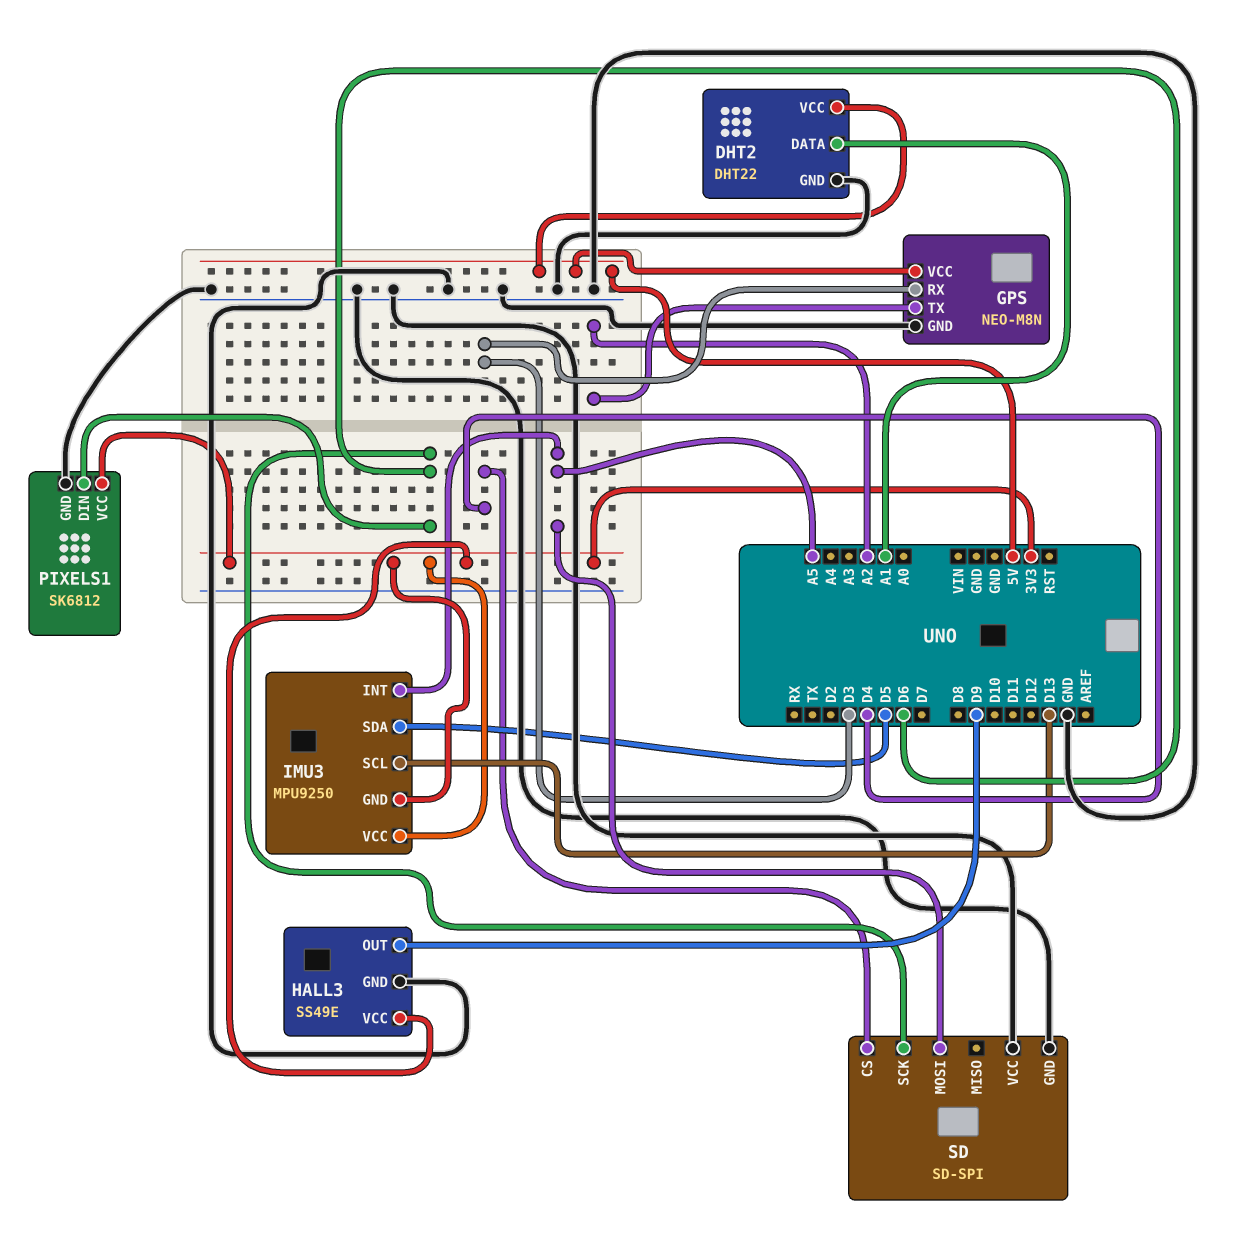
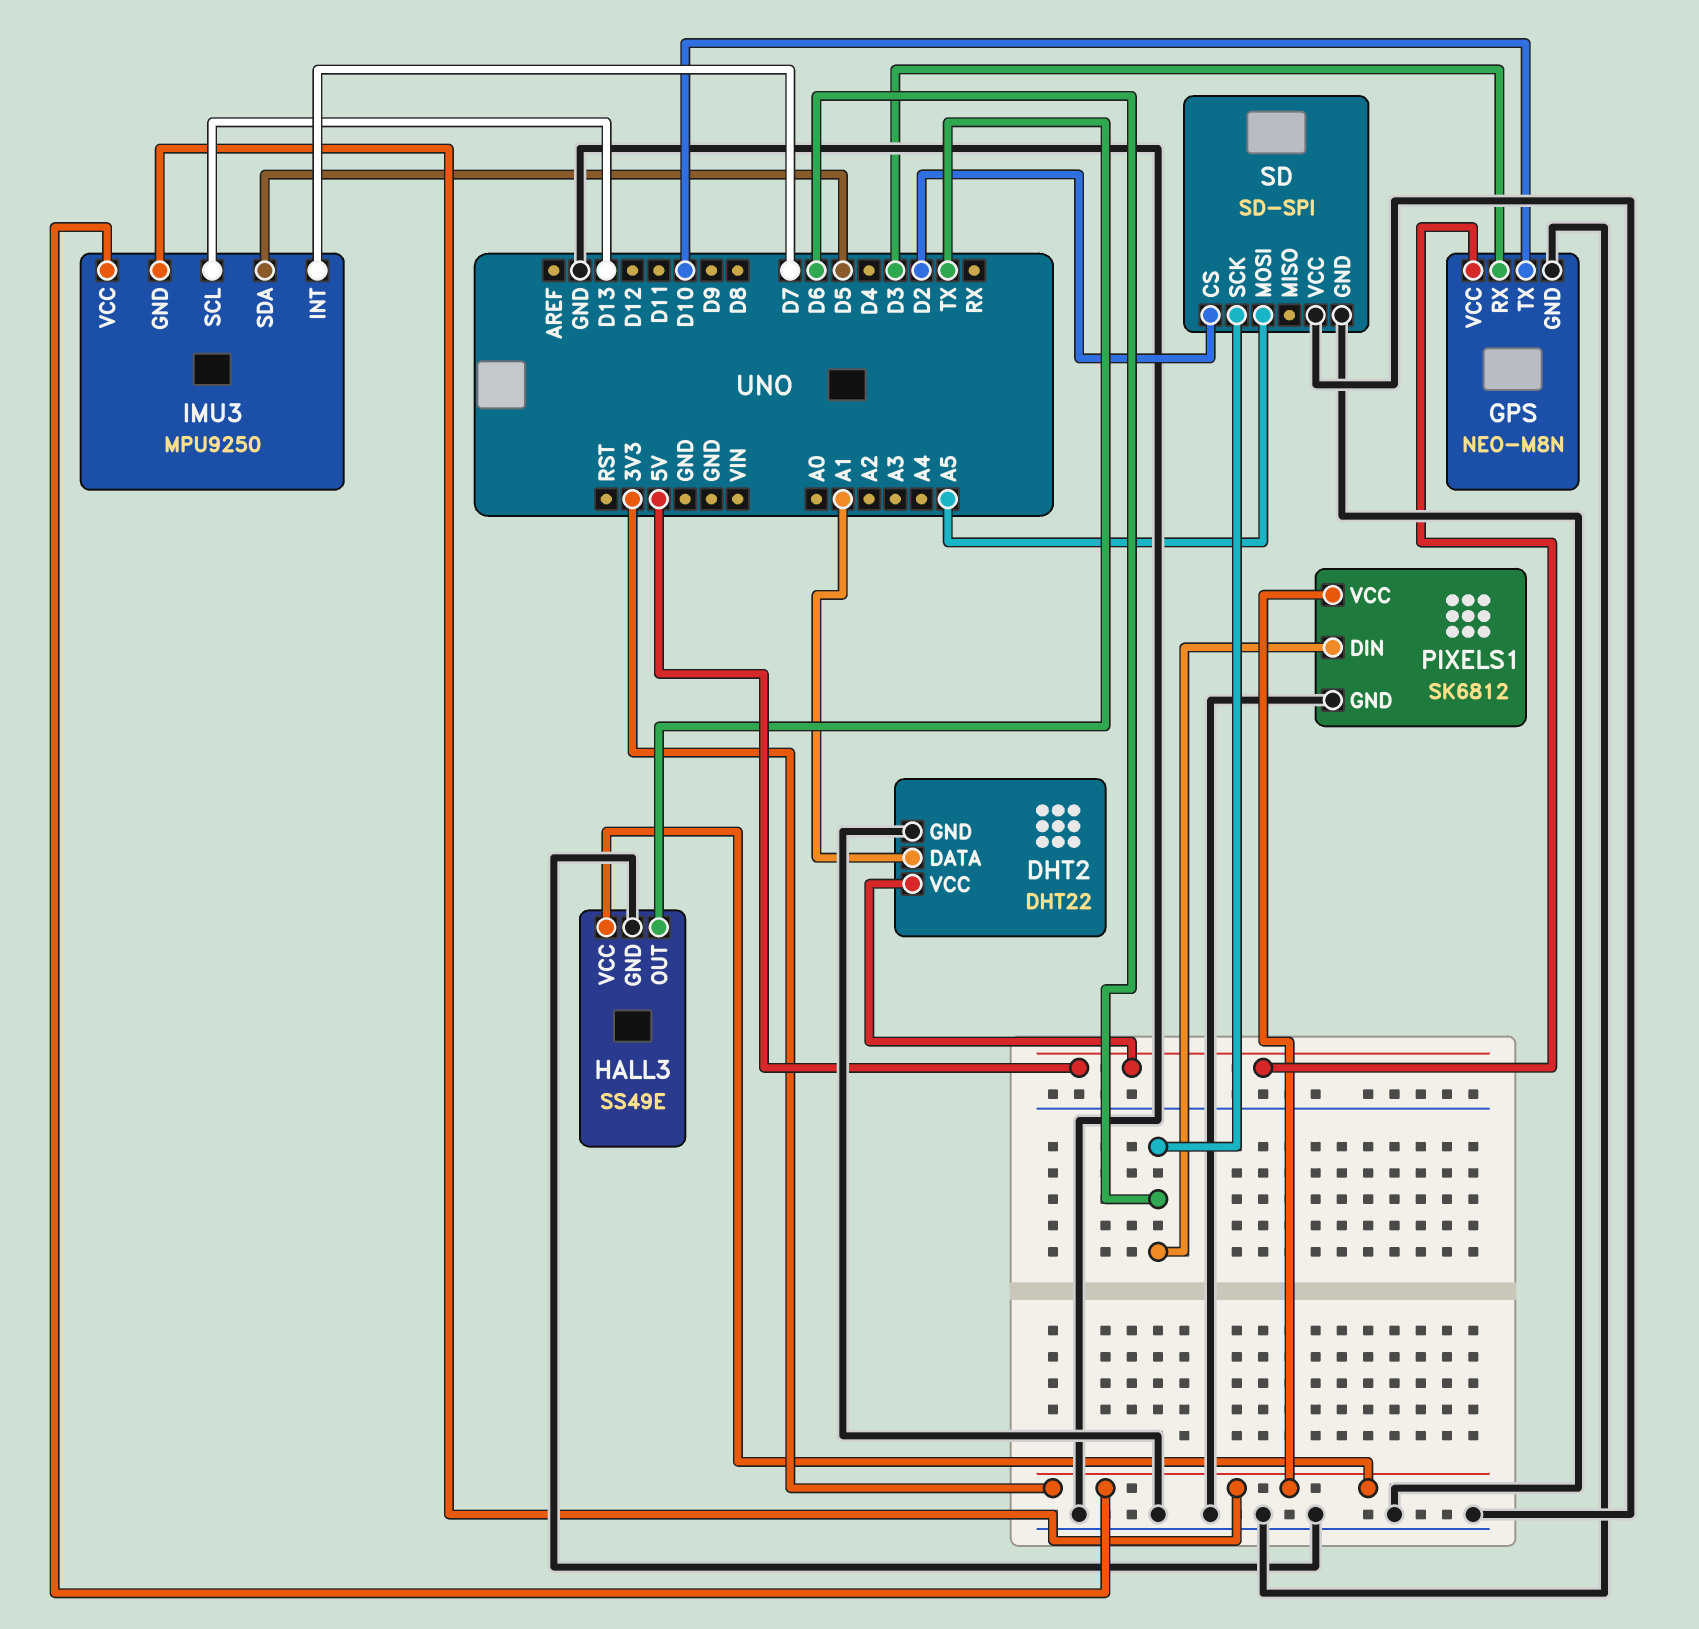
GPS pin TX: A2 -> D10
HALL3 pin OUT: D9 -> TX
IMU3 pin INT: A5 -> D7
SD pin CS: D4 -> D2

